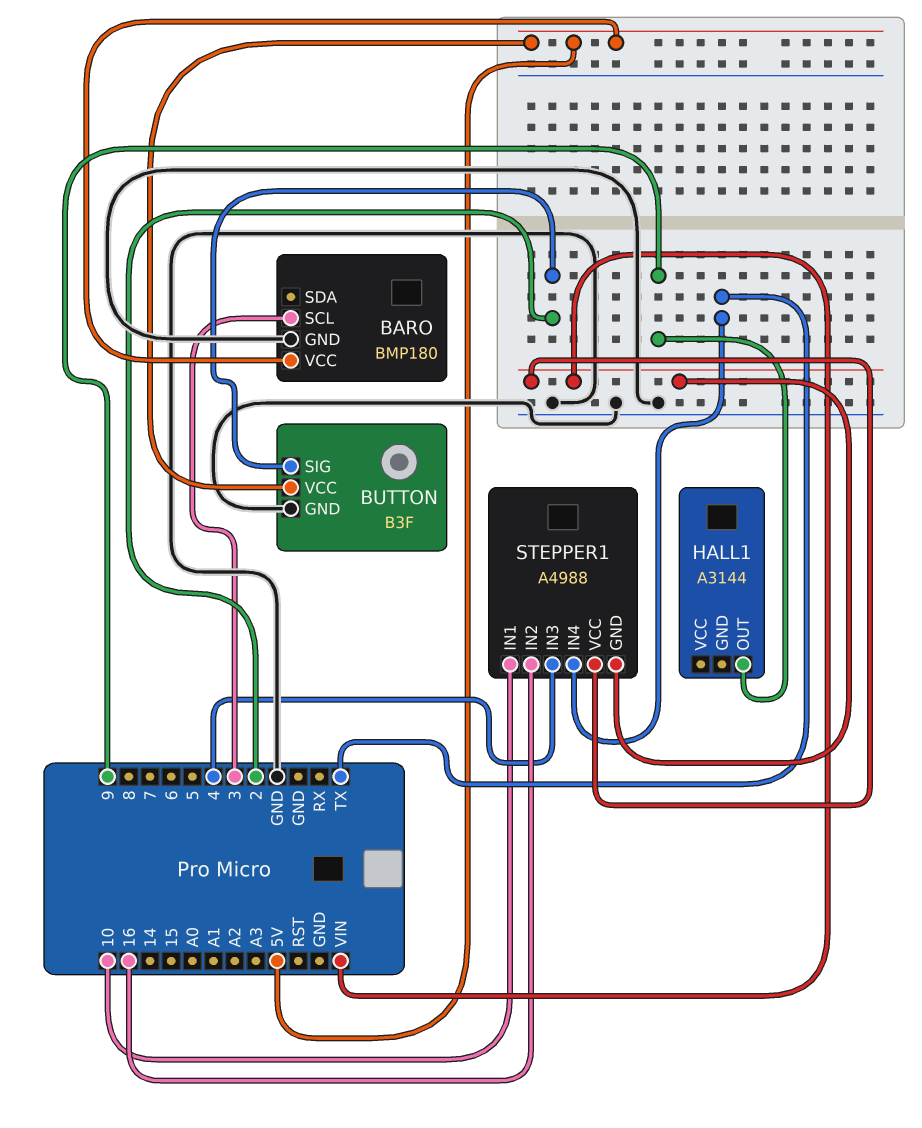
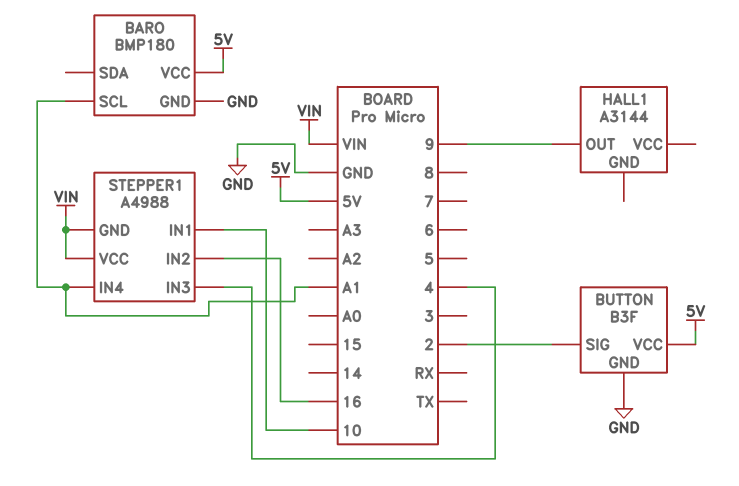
BARO pin SCL: 3 -> A1
STEPPER1 pin IN4: TX -> A1

